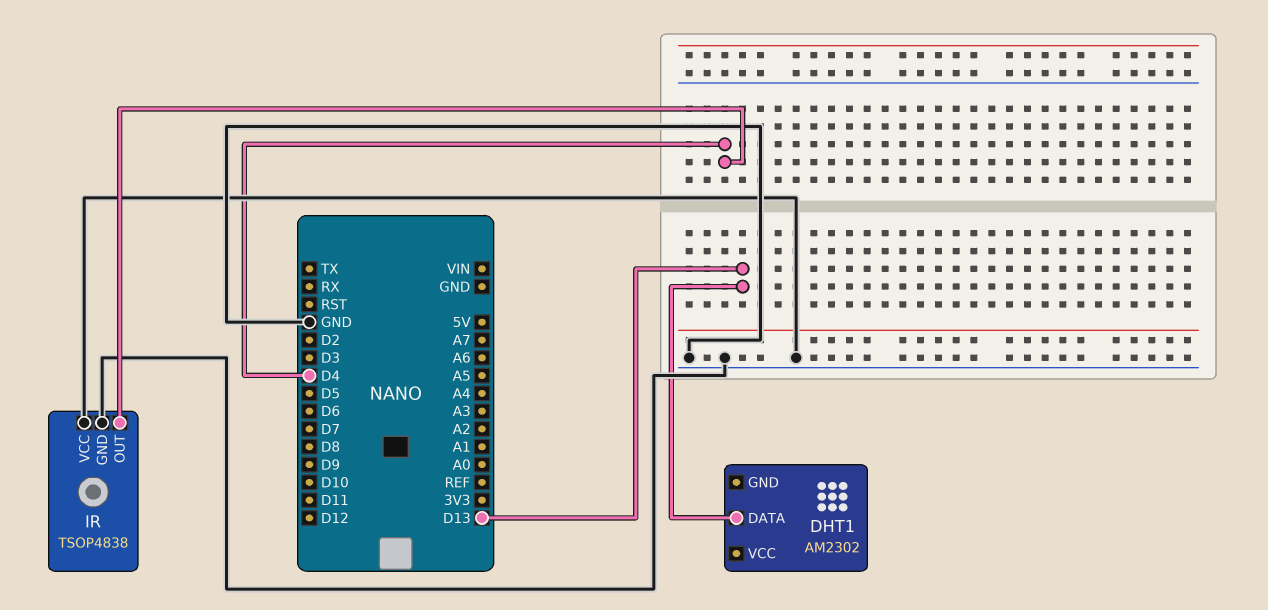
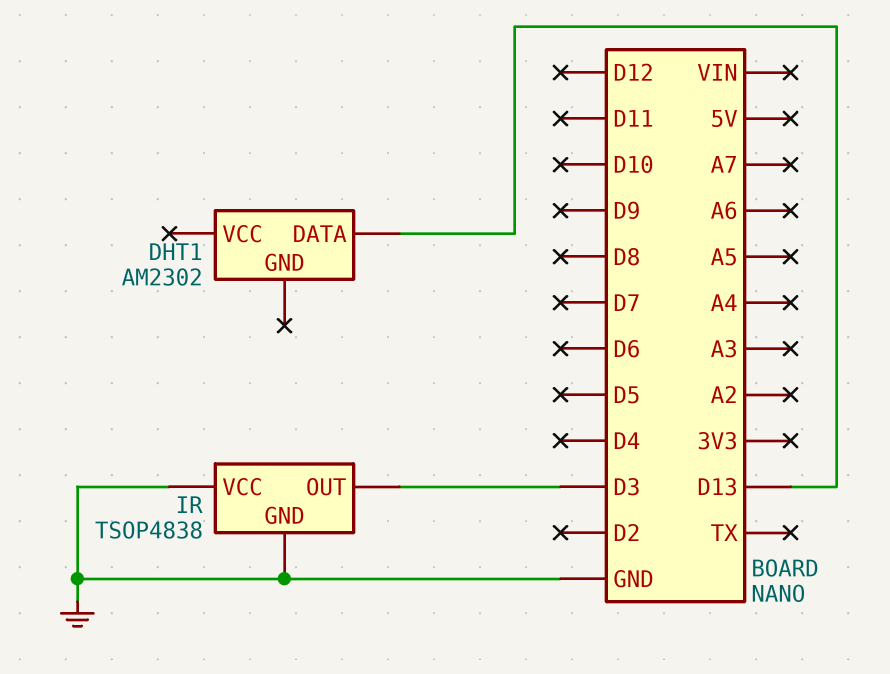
IR pin OUT: D4 -> D3

